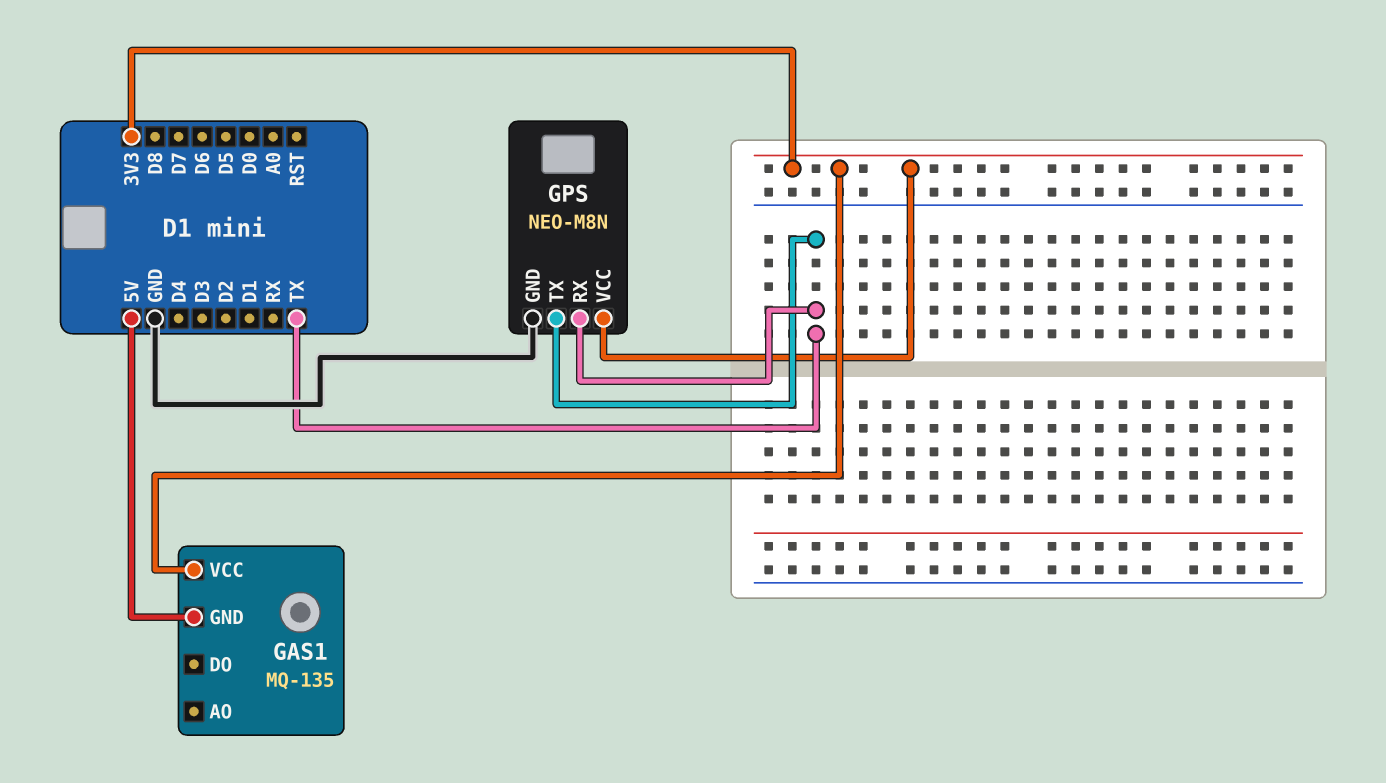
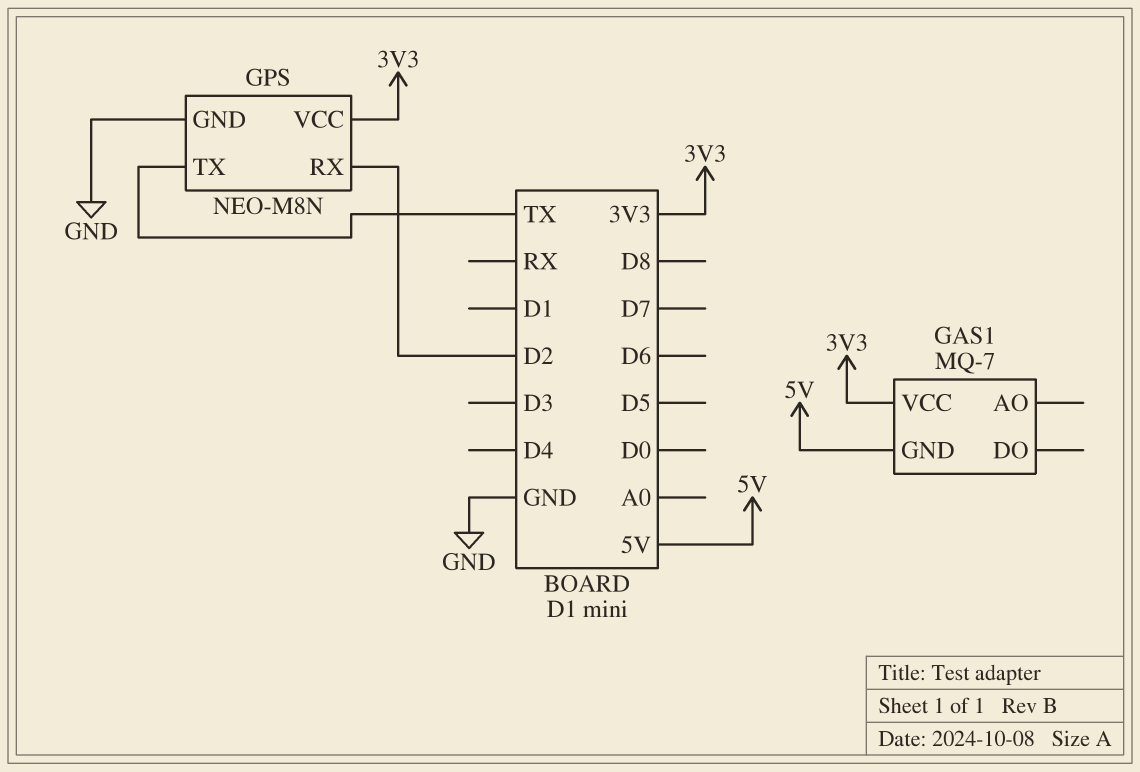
GAS1: MQ-135 -> MQ-7
GPS pin RX: TX -> D2

